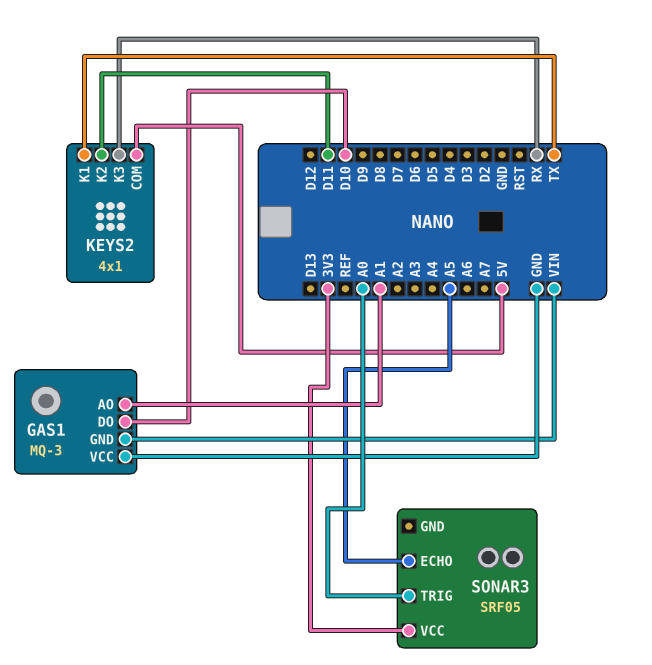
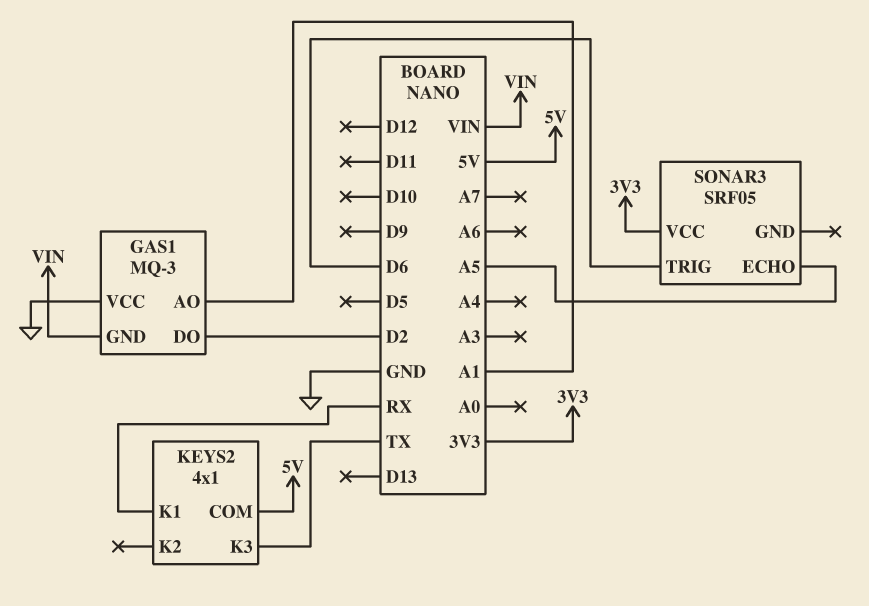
GAS1 pin DO: D10 -> D2
KEYS2 pin K1: TX -> RX
KEYS2 pin K2: D11 -> none
KEYS2 pin K3: RX -> TX
SONAR3 pin TRIG: A0 -> D6

